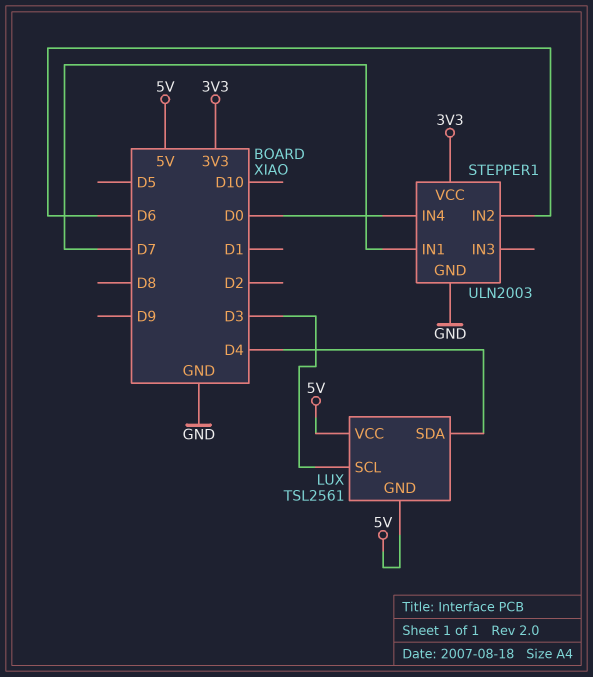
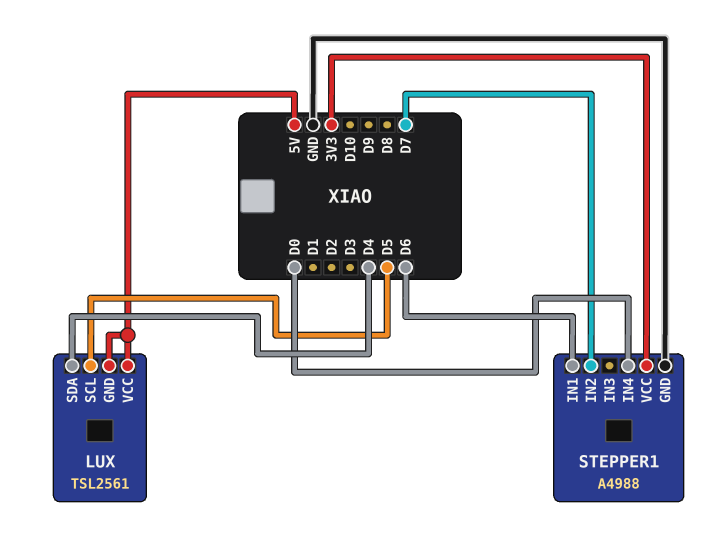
LUX pin SCL: D3 -> D5
STEPPER1: ULN2003 -> A4988
STEPPER1 pin IN1: D7 -> D6
STEPPER1 pin IN2: D6 -> D7

